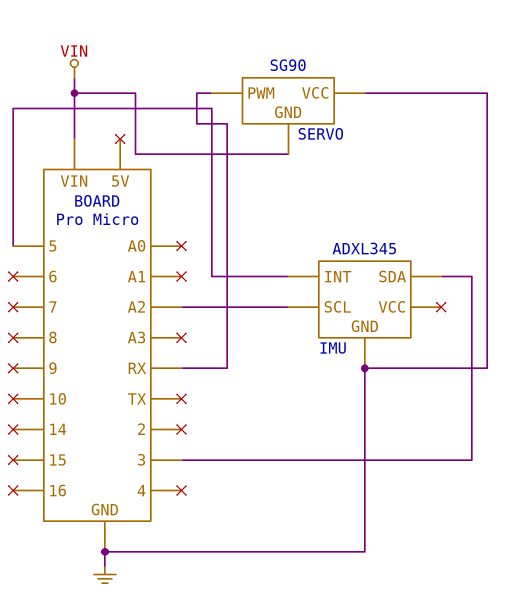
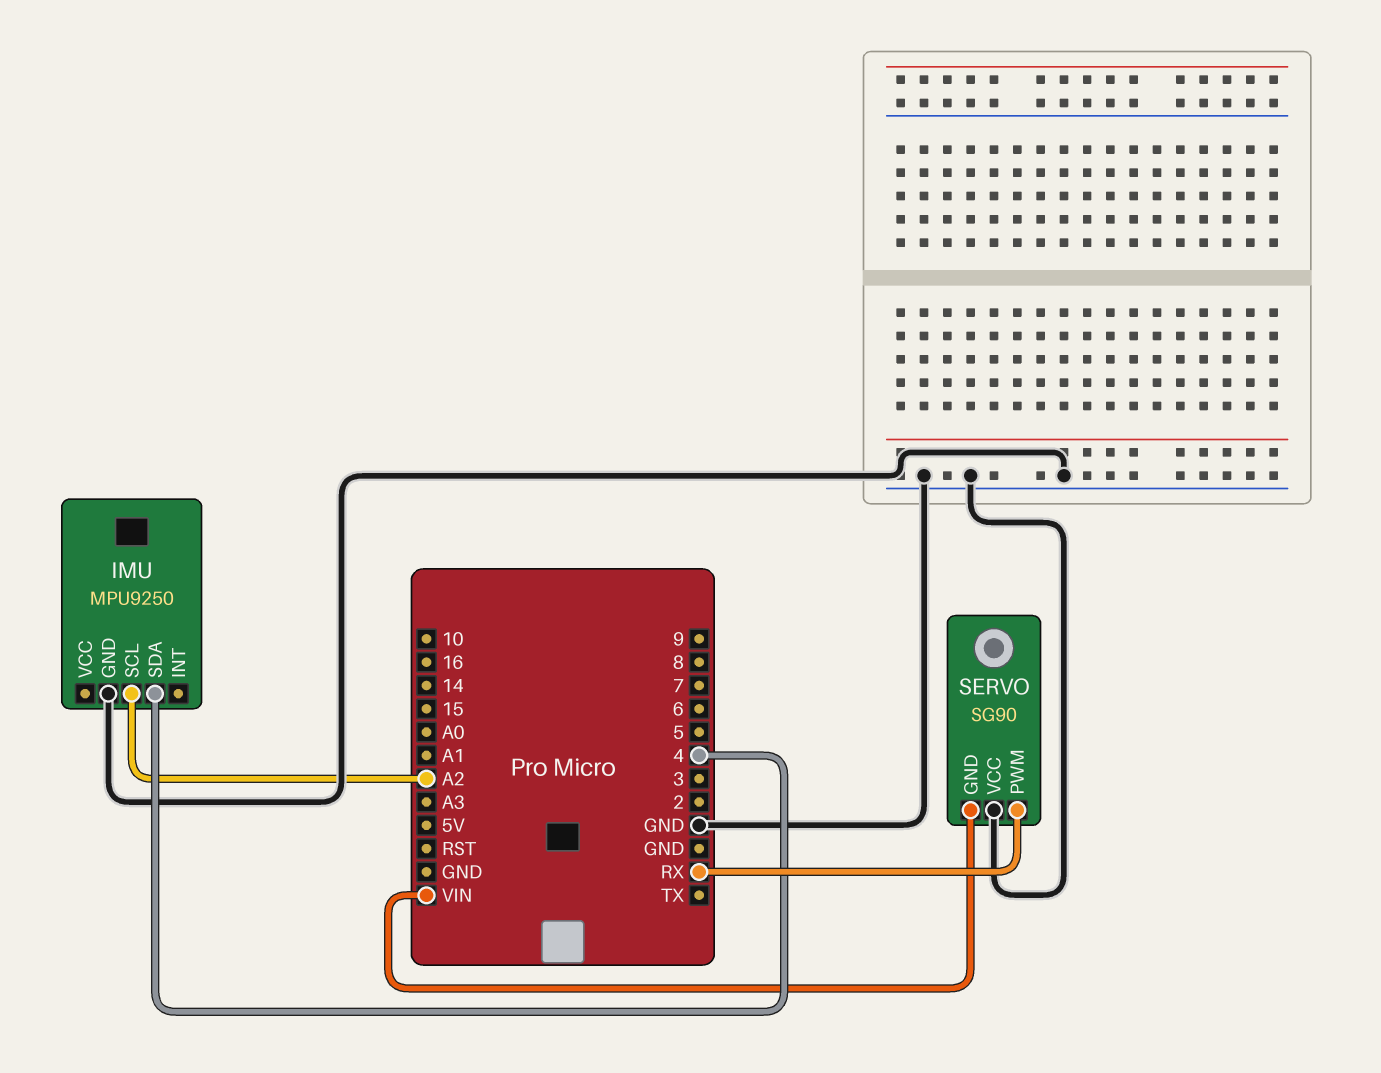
IMU: ADXL345 -> MPU9250
IMU pin INT: 5 -> none
IMU pin SDA: 3 -> 4

